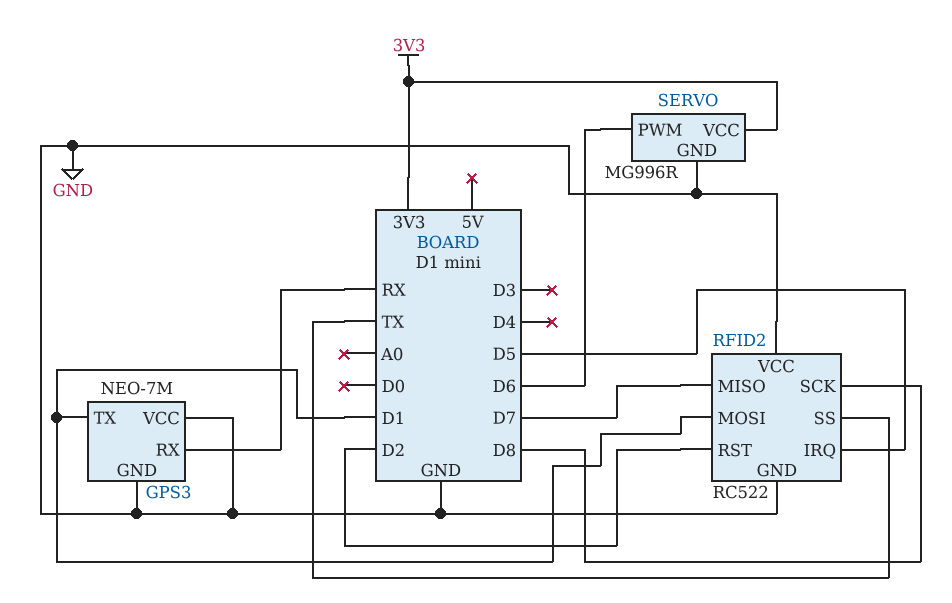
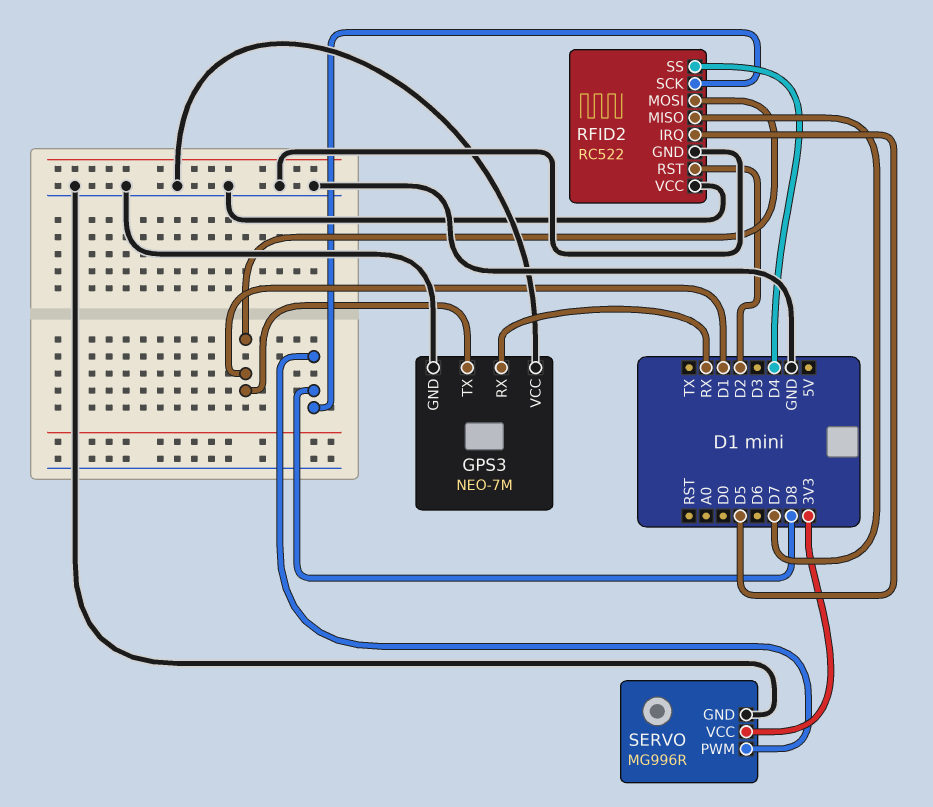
RFID2 pin SS: TX -> D4
SERVO pin PWM: D6 -> D8

